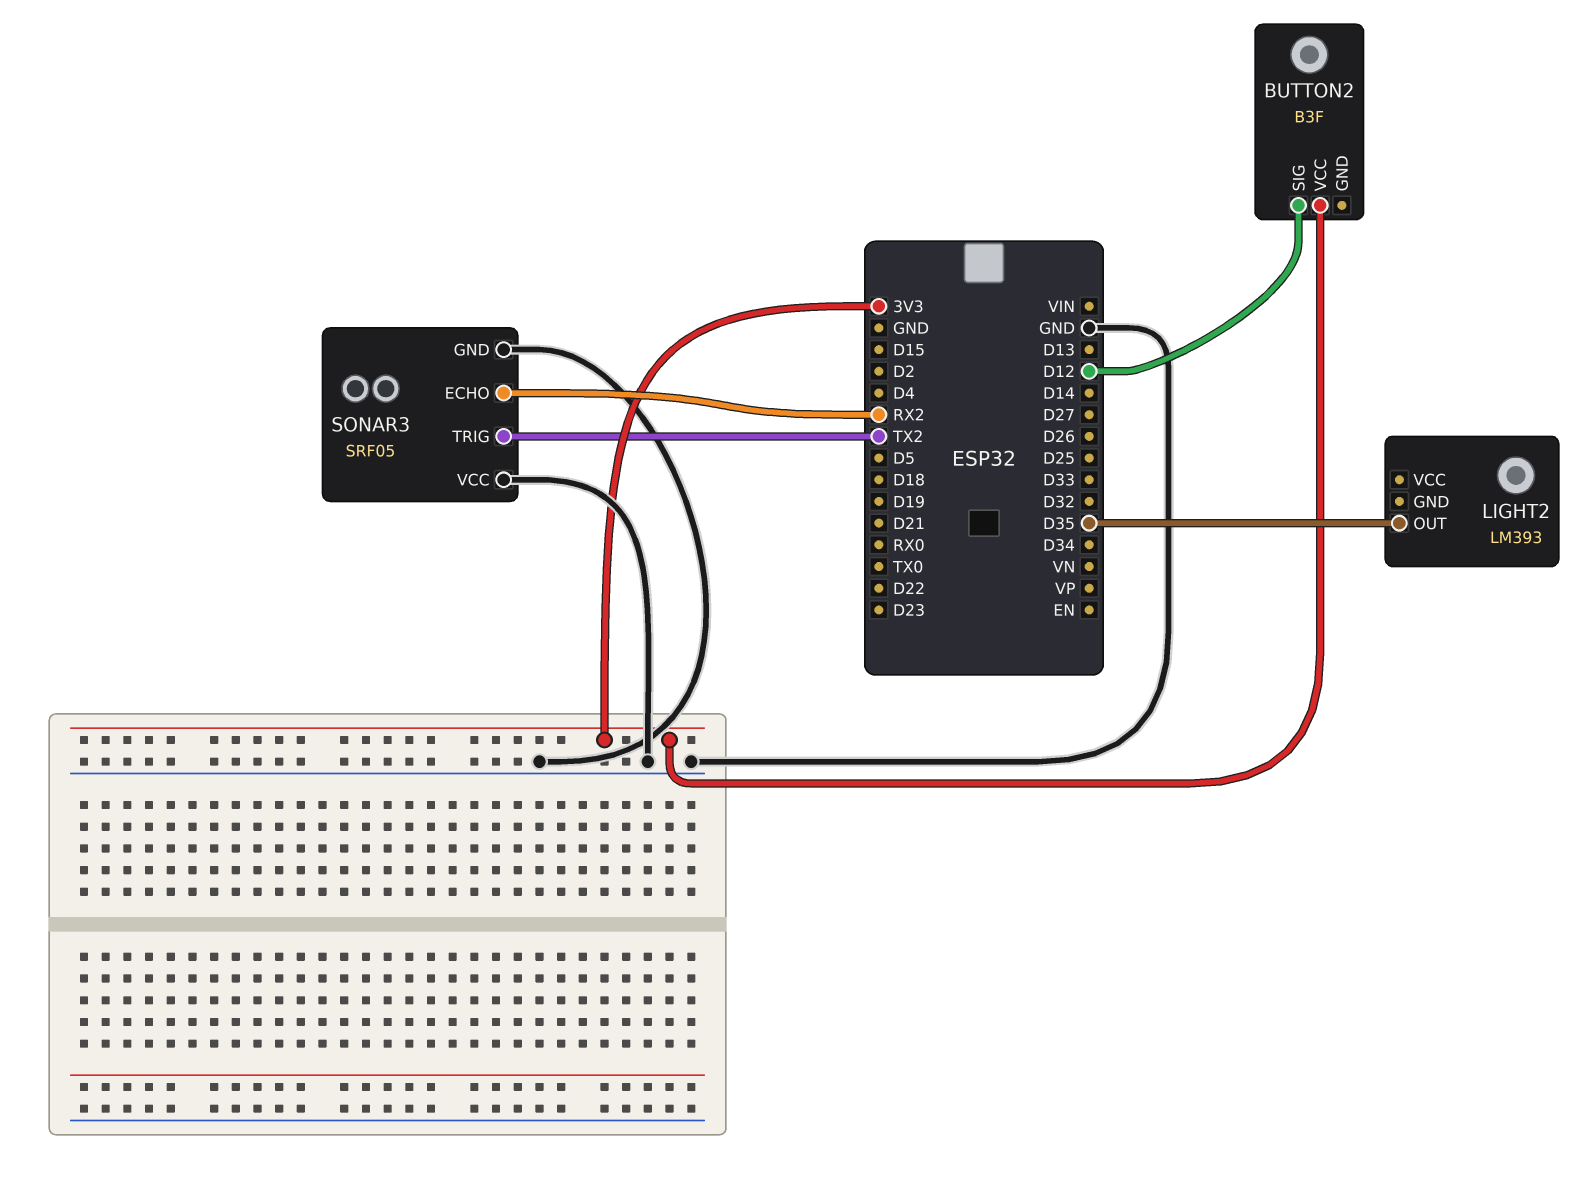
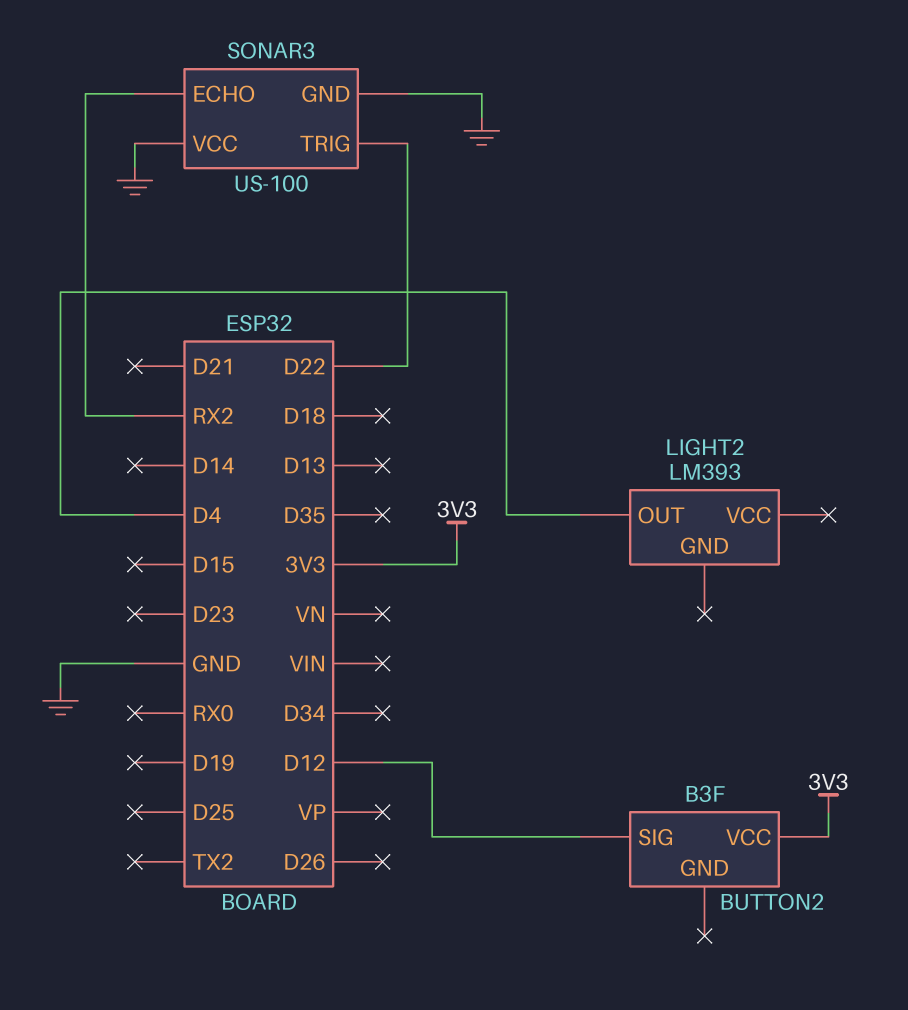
LIGHT2 pin OUT: D35 -> D4
SONAR3: SRF05 -> US-100
SONAR3 pin TRIG: TX2 -> D22

